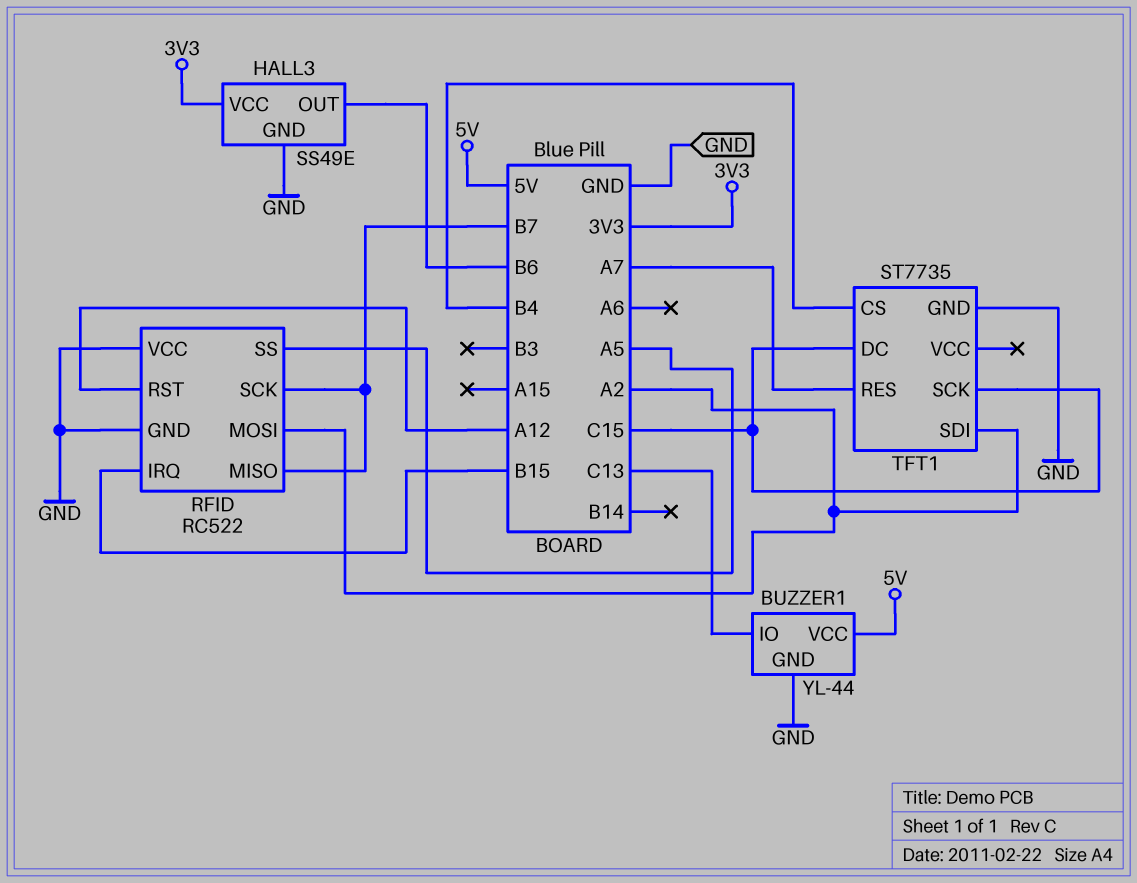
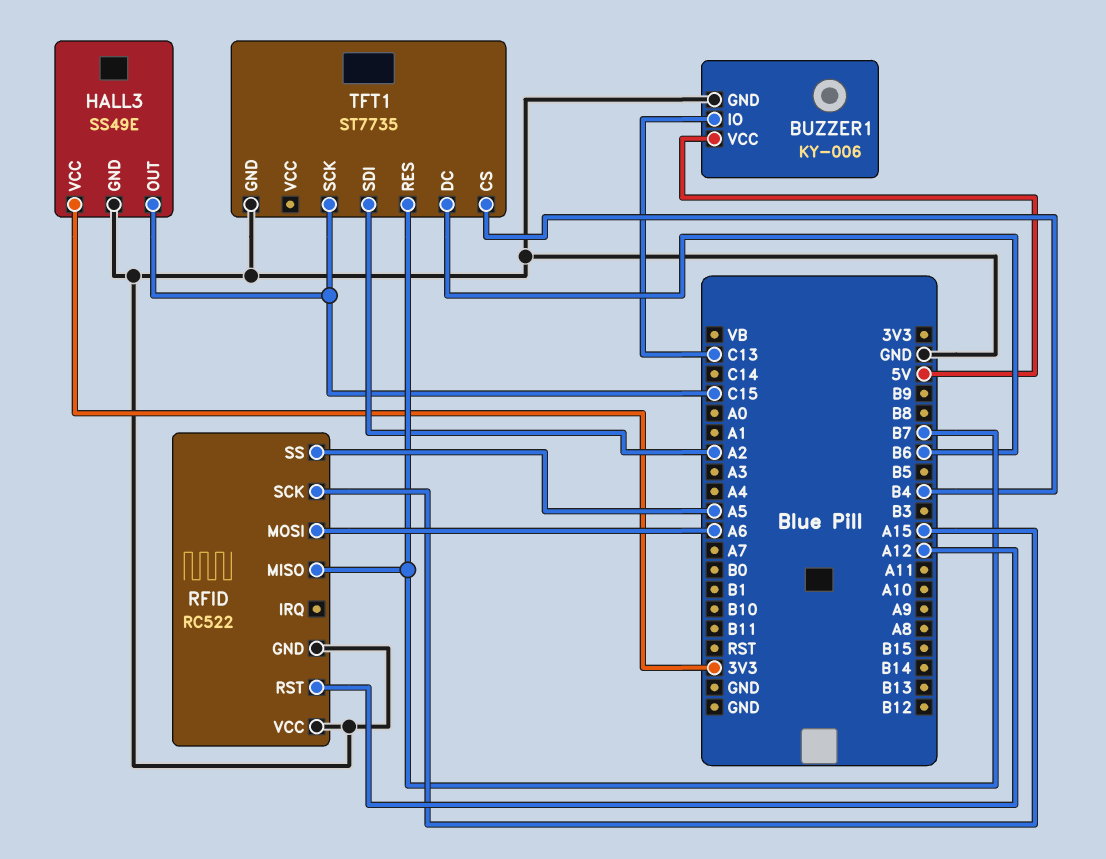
BUZZER1: YL-44 -> KY-006
HALL3 pin OUT: B6 -> C15
RFID pin IRQ: B15 -> none
RFID pin MOSI: A2 -> A6
RFID pin SCK: B7 -> A15
TFT1 pin DC: C15 -> B6
TFT1 pin RES: A7 -> B7

